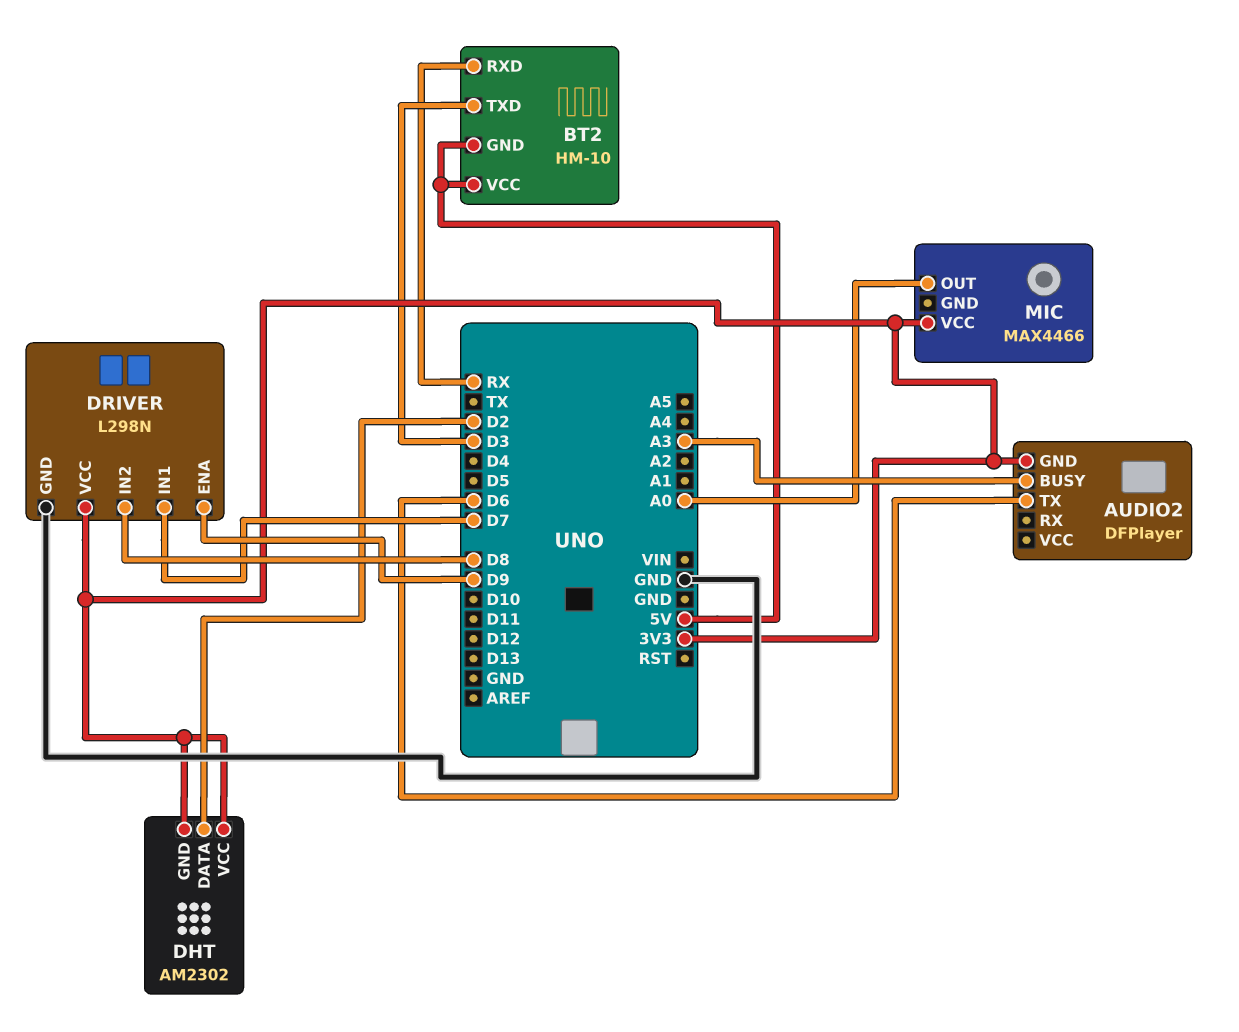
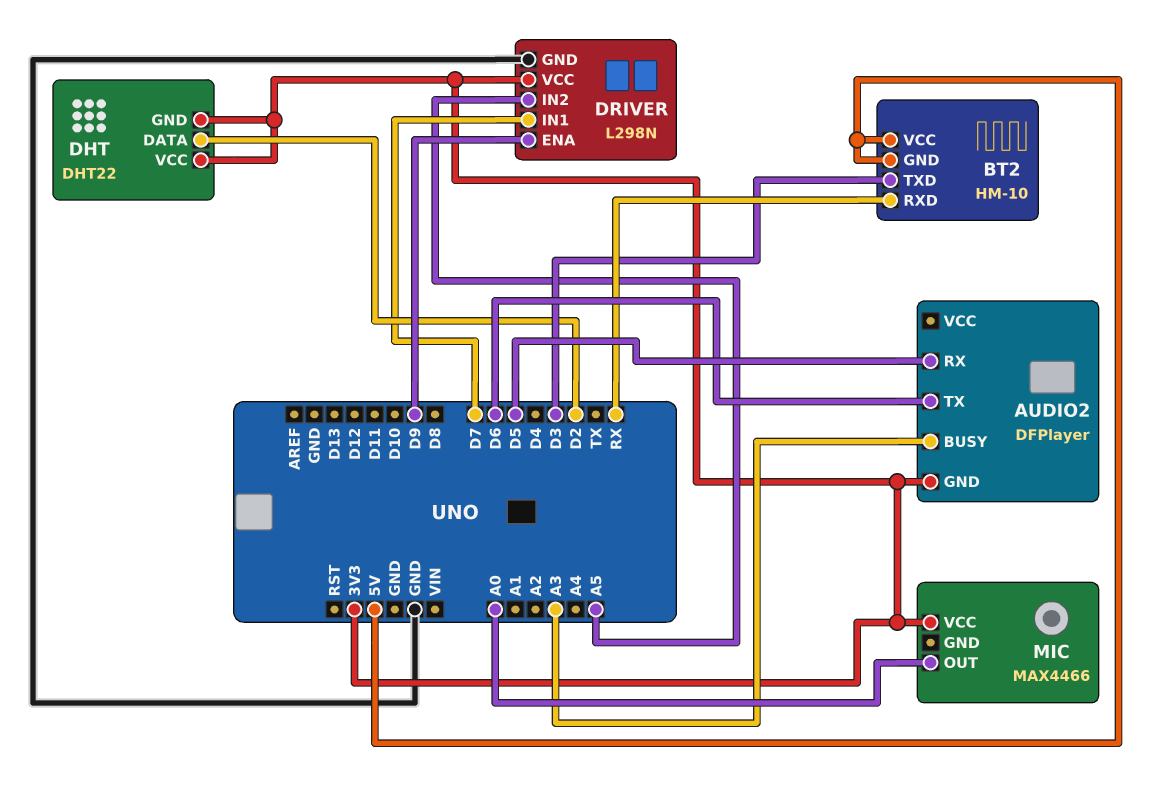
AUDIO2 pin RX: none -> D5
DHT: AM2302 -> DHT22
DRIVER pin IN2: D8 -> A5

